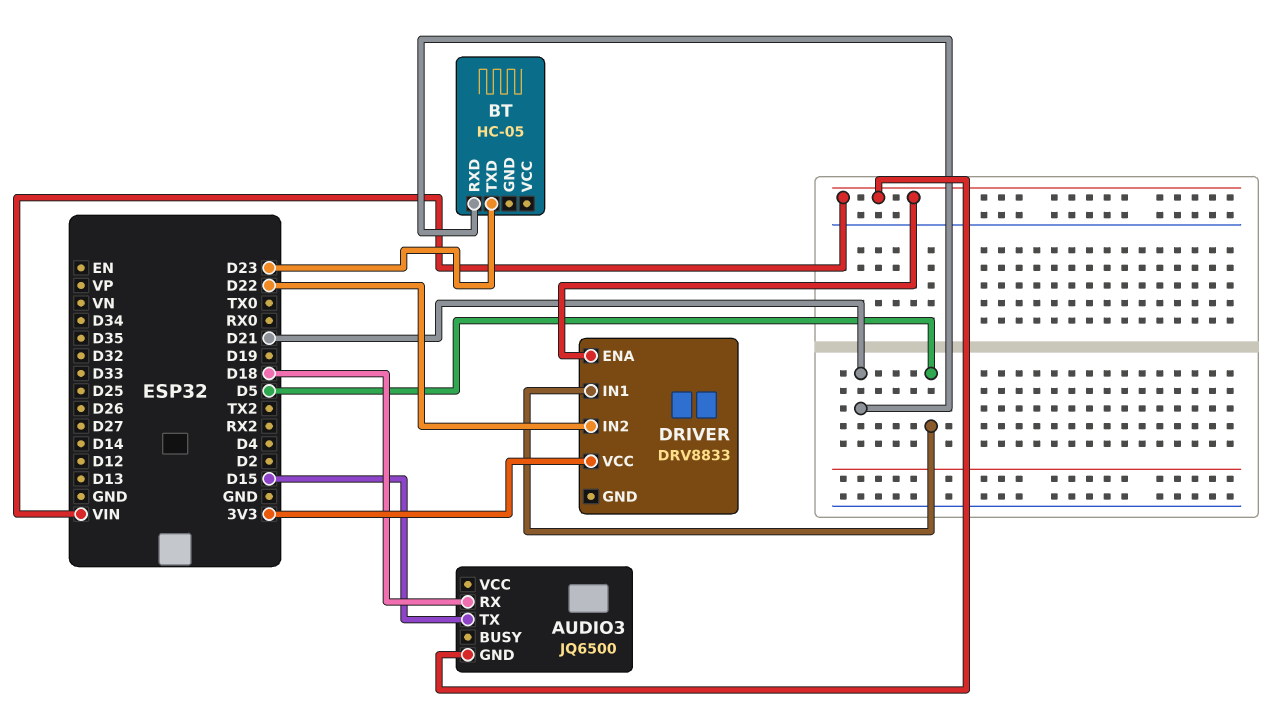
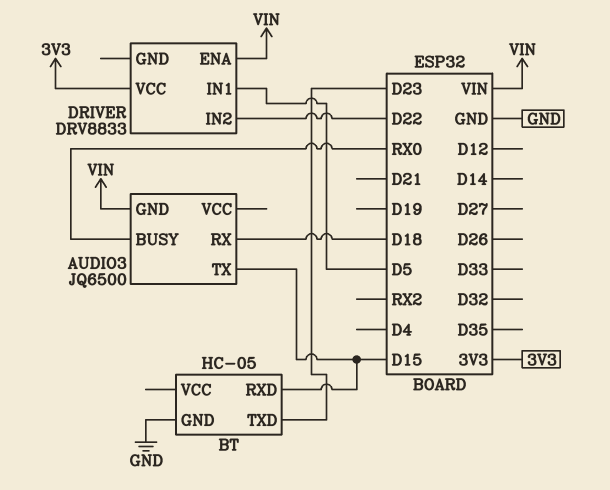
AUDIO3 pin BUSY: none -> RX0
BT pin GND: none -> GND
BT pin RXD: D21 -> D15

